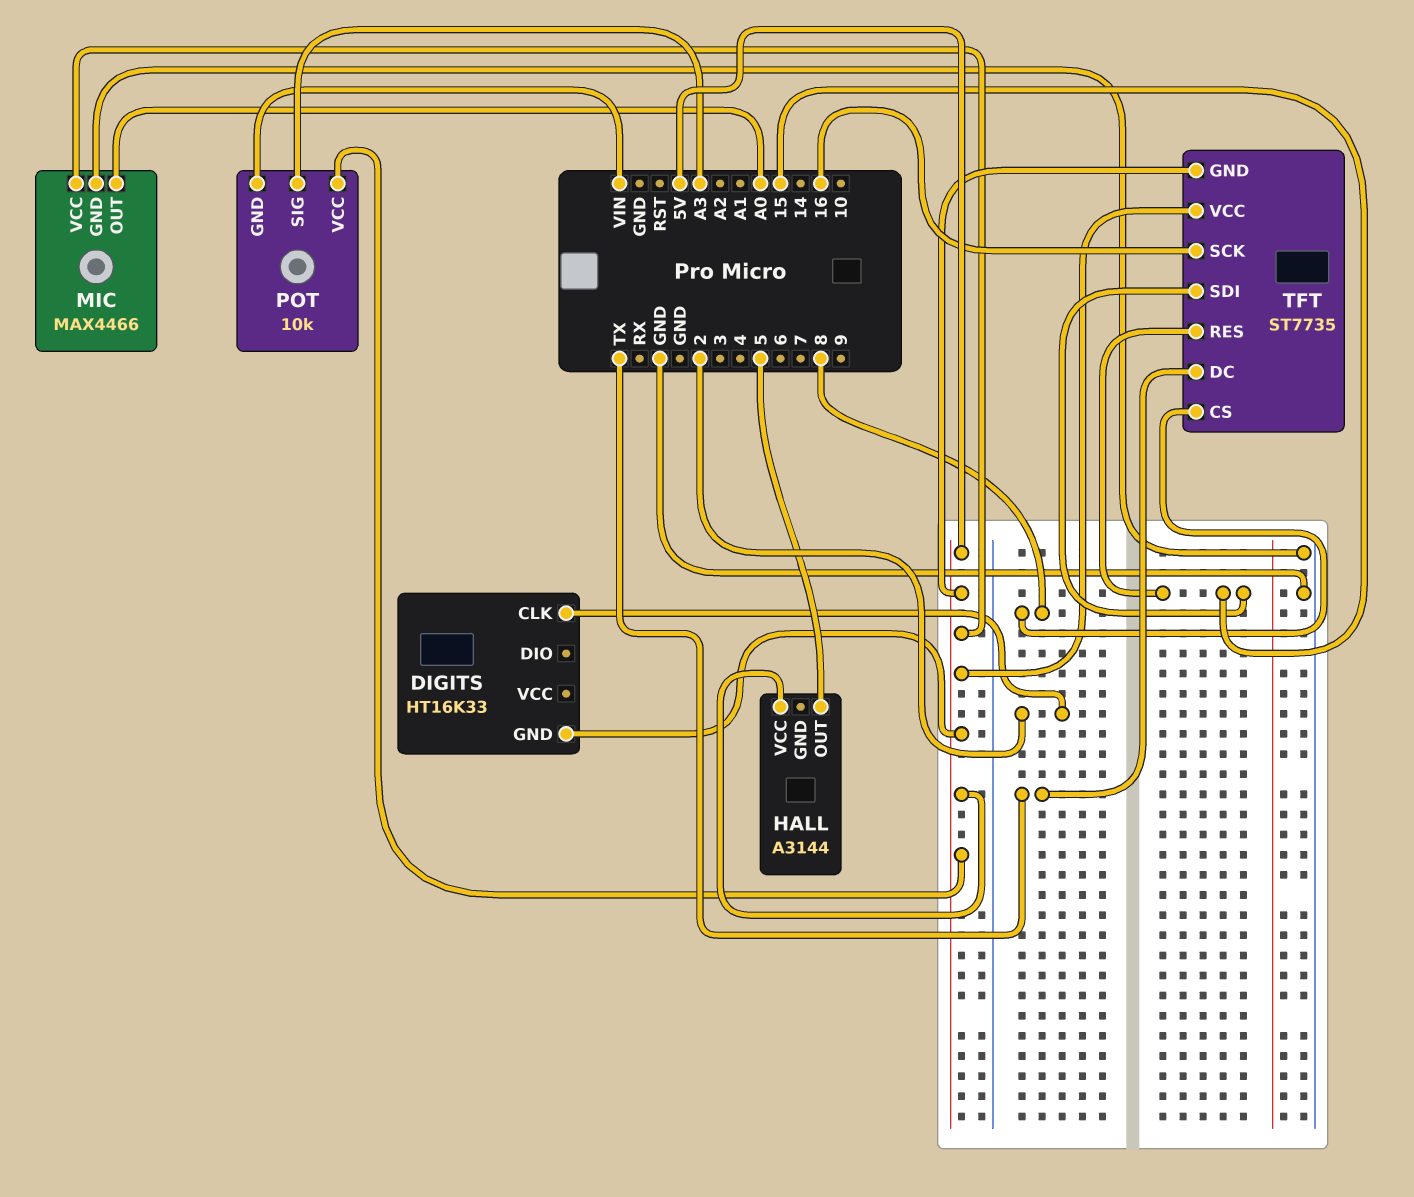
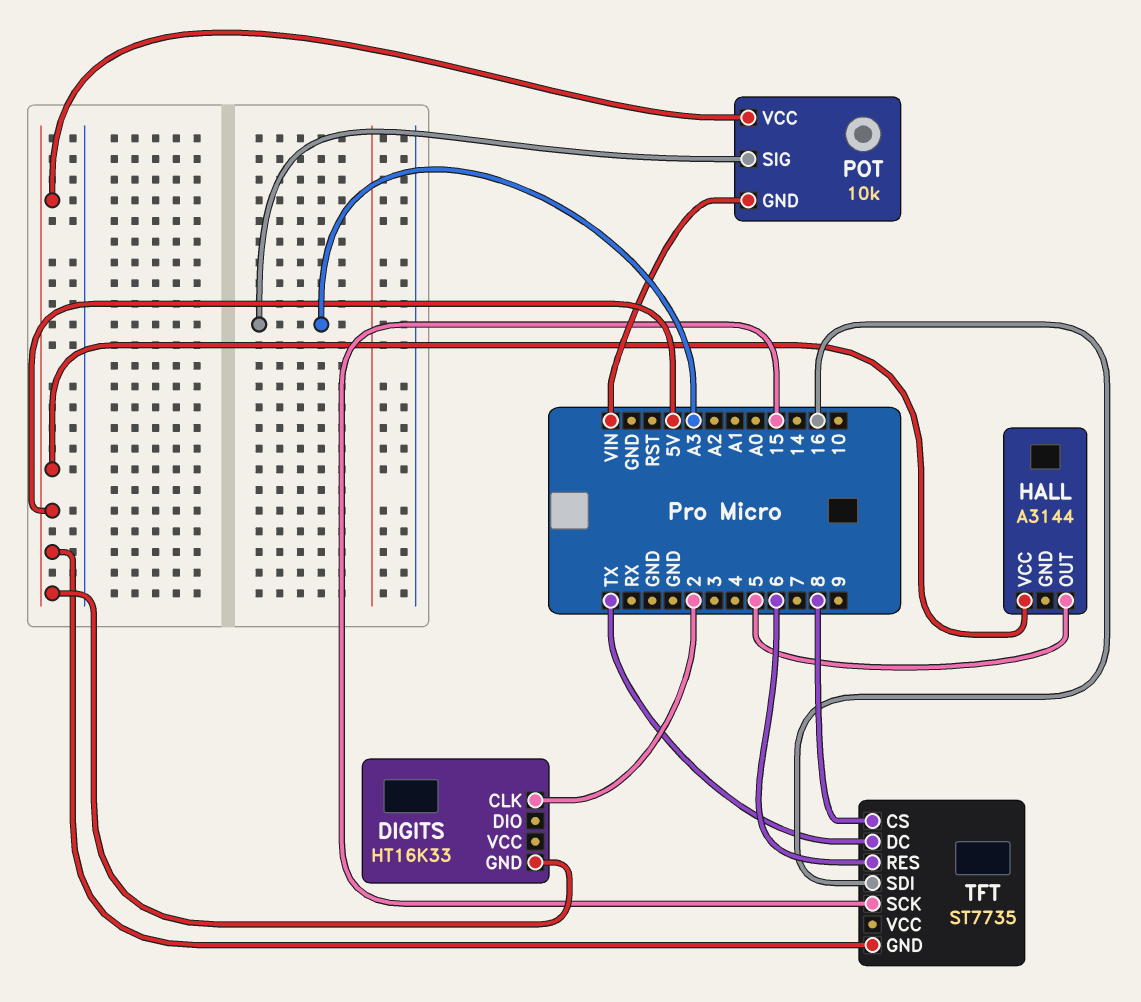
MIC: MAX4466 -> none
MIC pin GND: GND -> none
MIC pin OUT: A0 -> none
MIC pin VCC: 5V -> none
TFT pin RES: 15 -> 6
TFT pin SCK: 16 -> 15
TFT pin SDI: 15 -> 16
TFT pin VCC: 5V -> none

